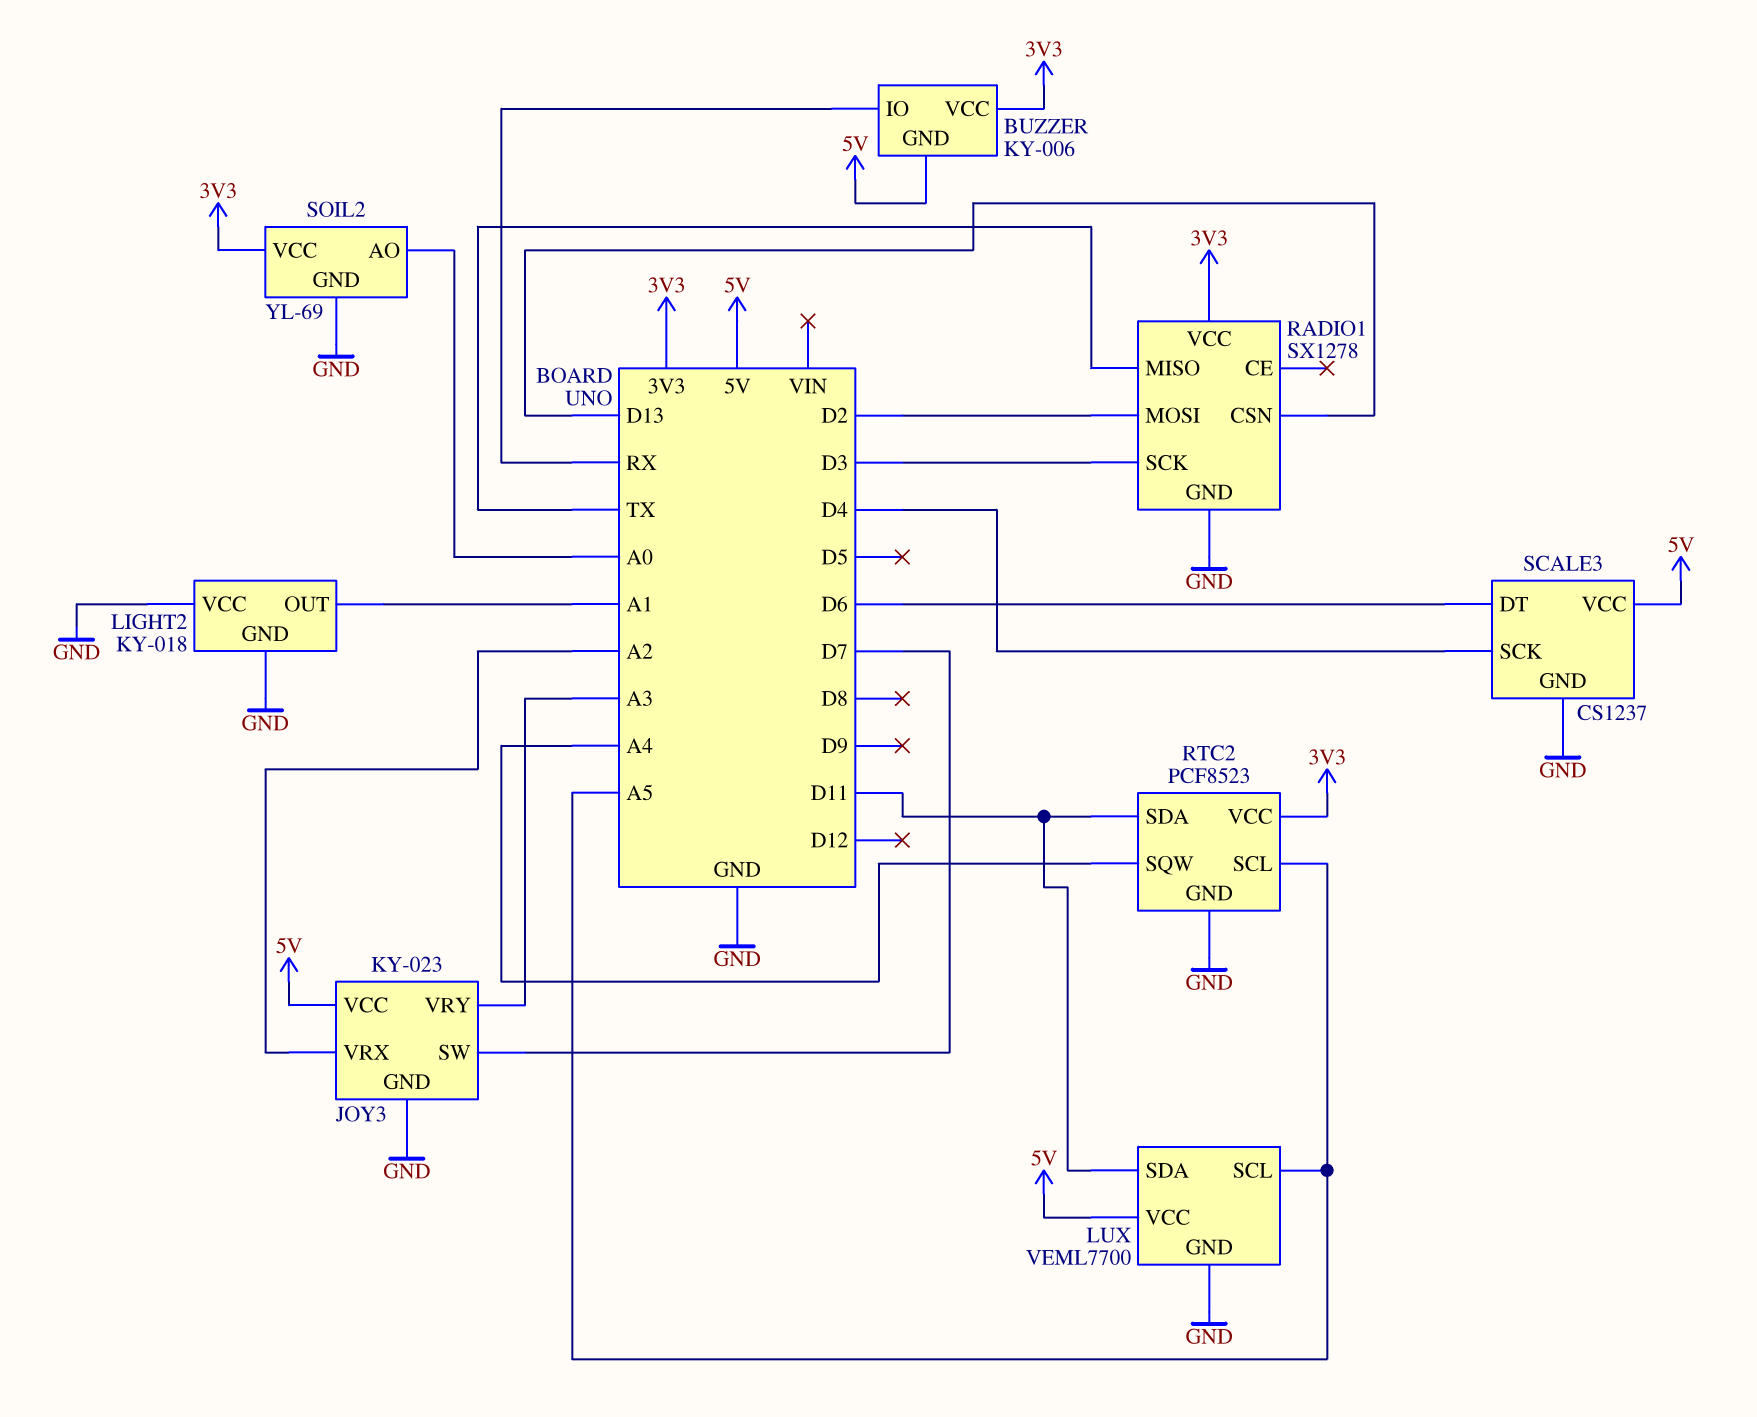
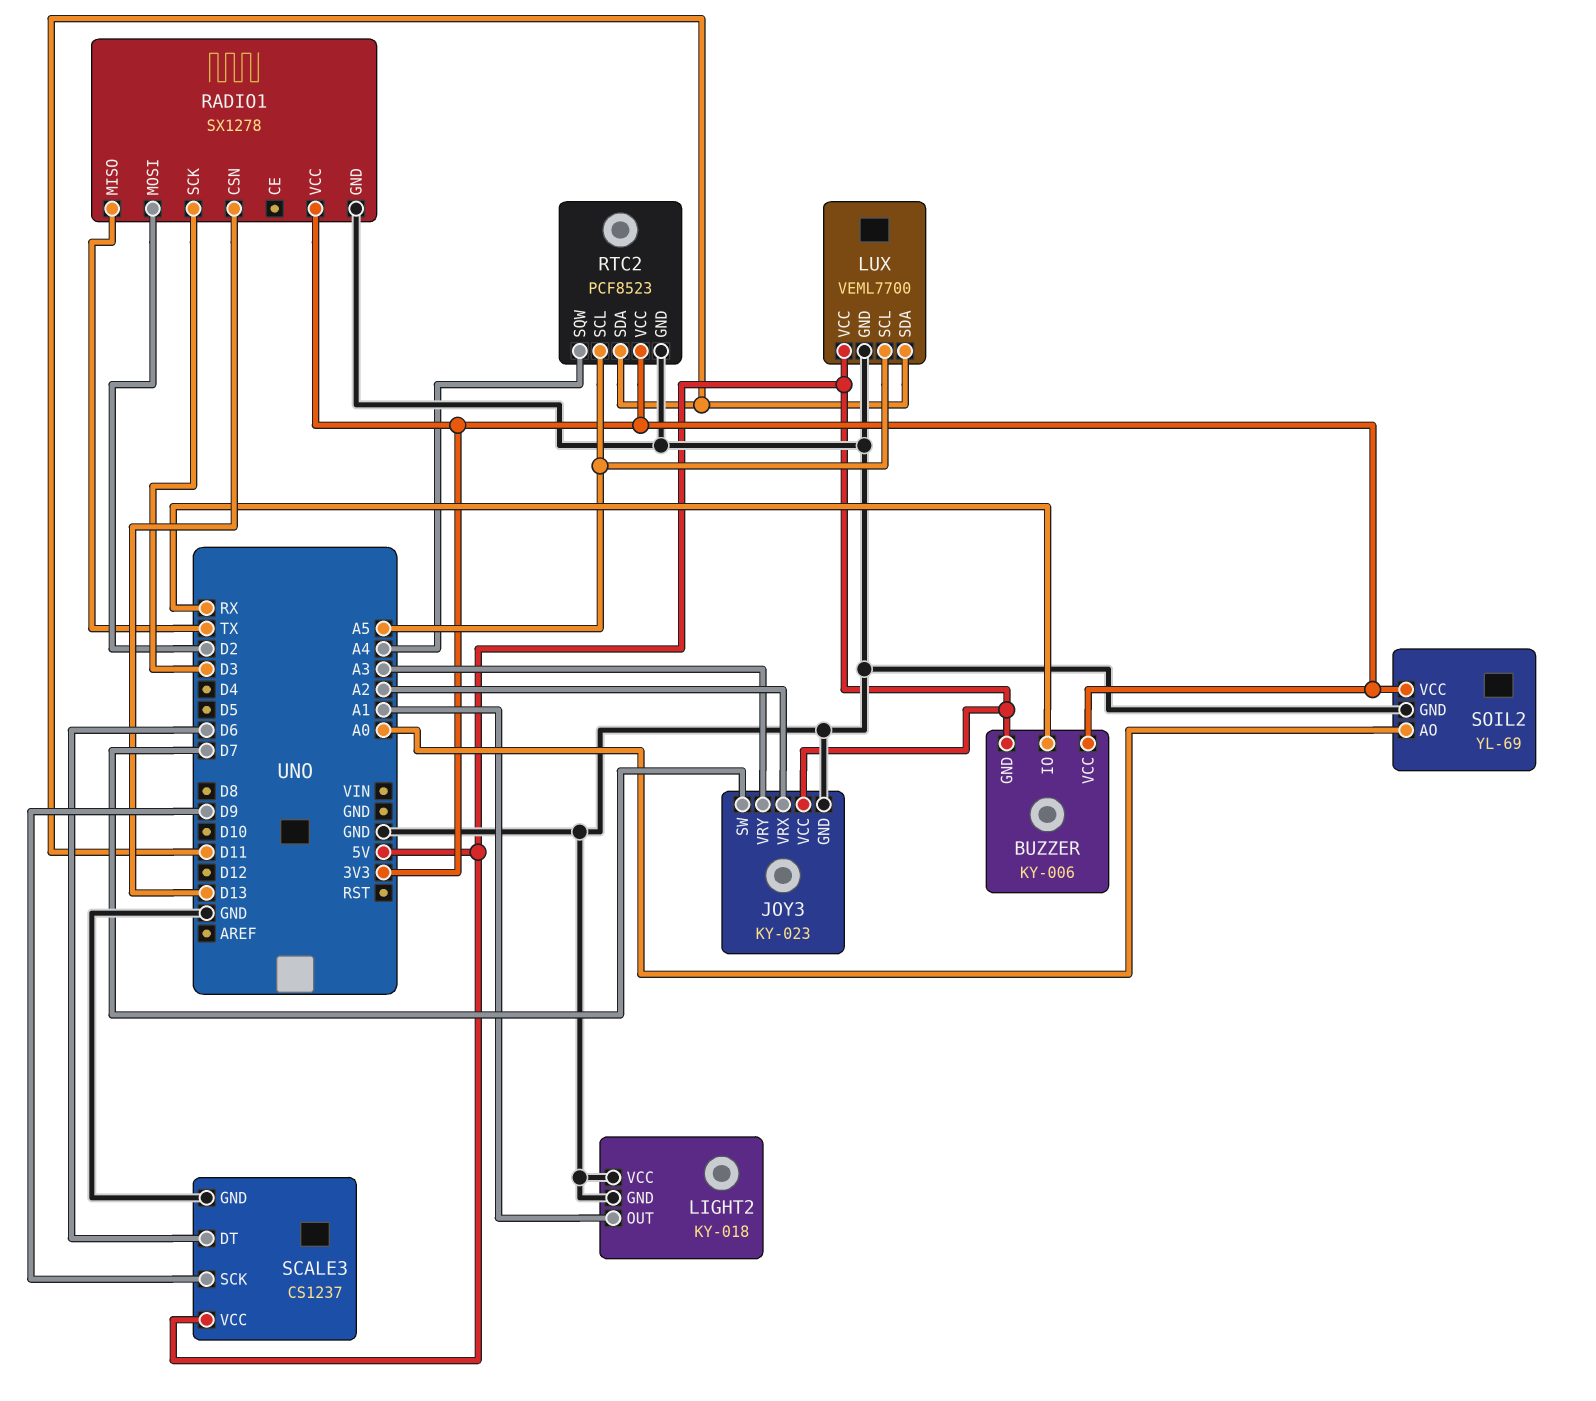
SCALE3 pin SCK: D4 -> D9

